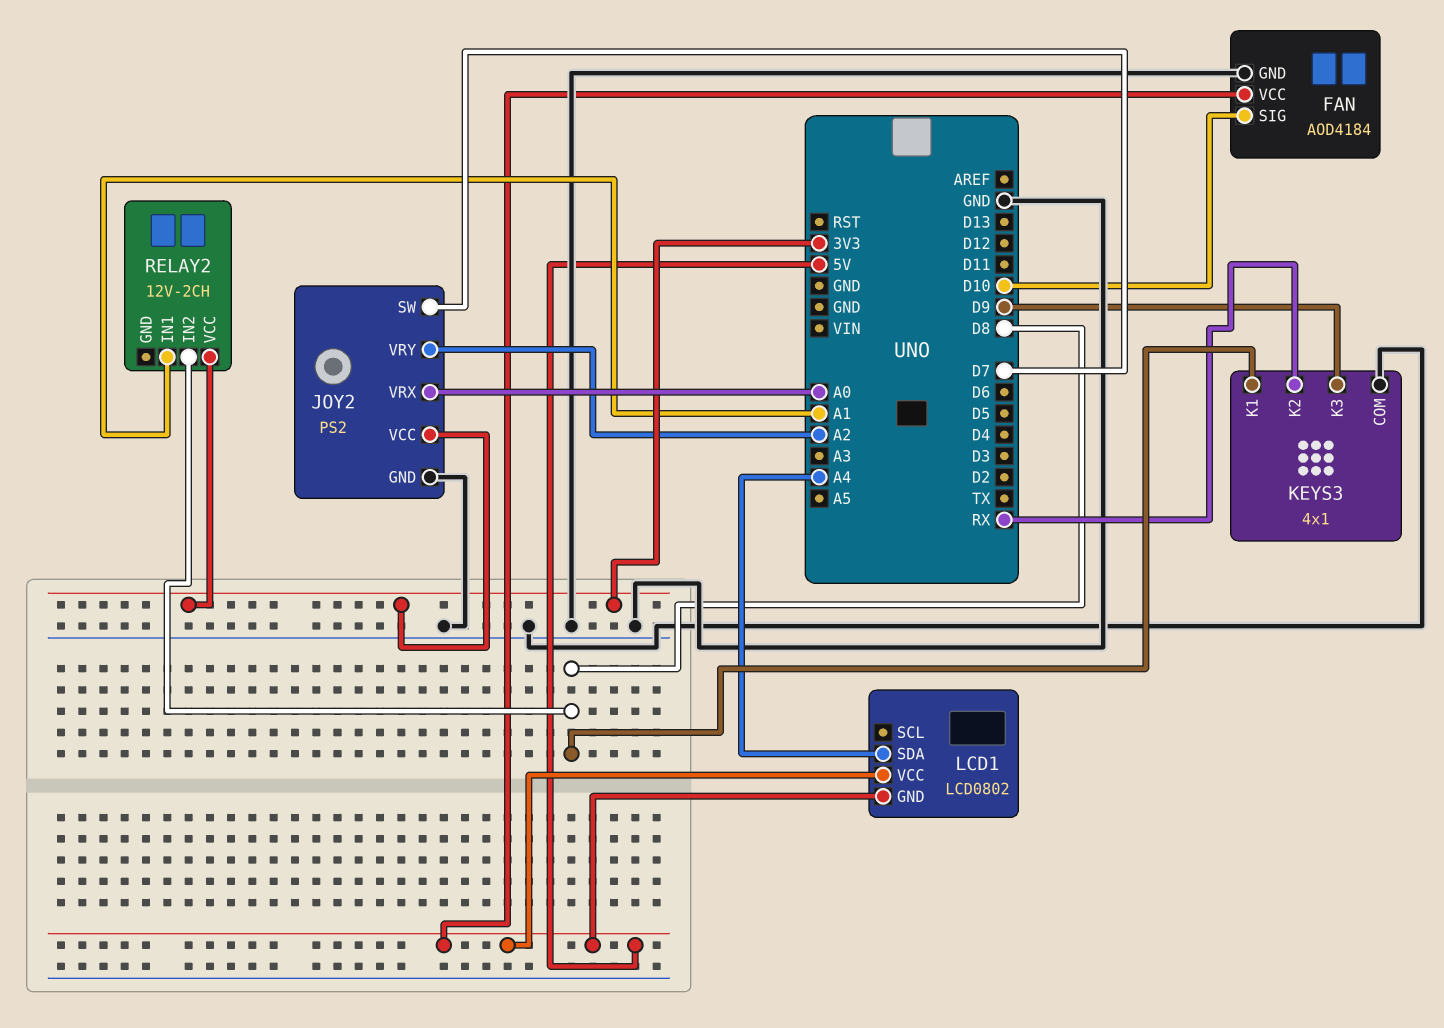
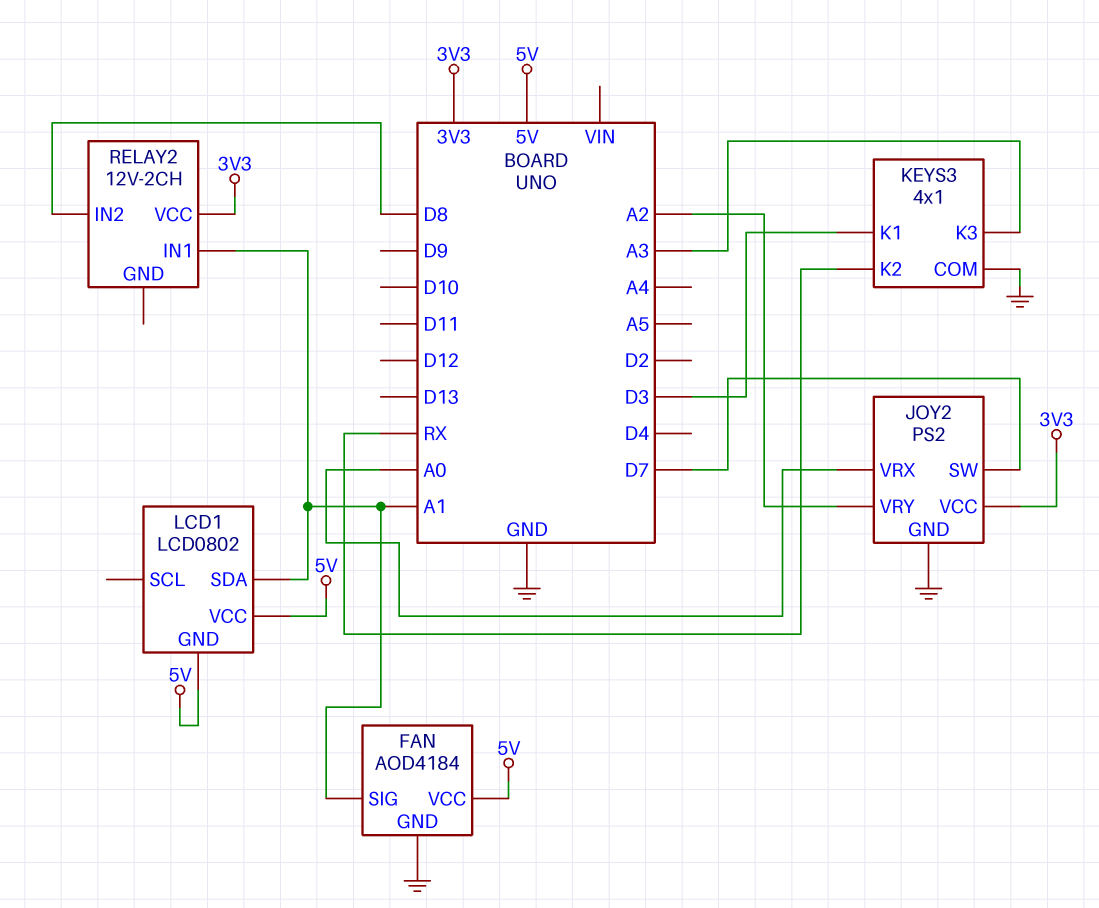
FAN pin SIG: D10 -> A1
KEYS3 pin K1: D8 -> D3
KEYS3 pin K3: D9 -> A3
LCD1 pin SDA: A4 -> A1

